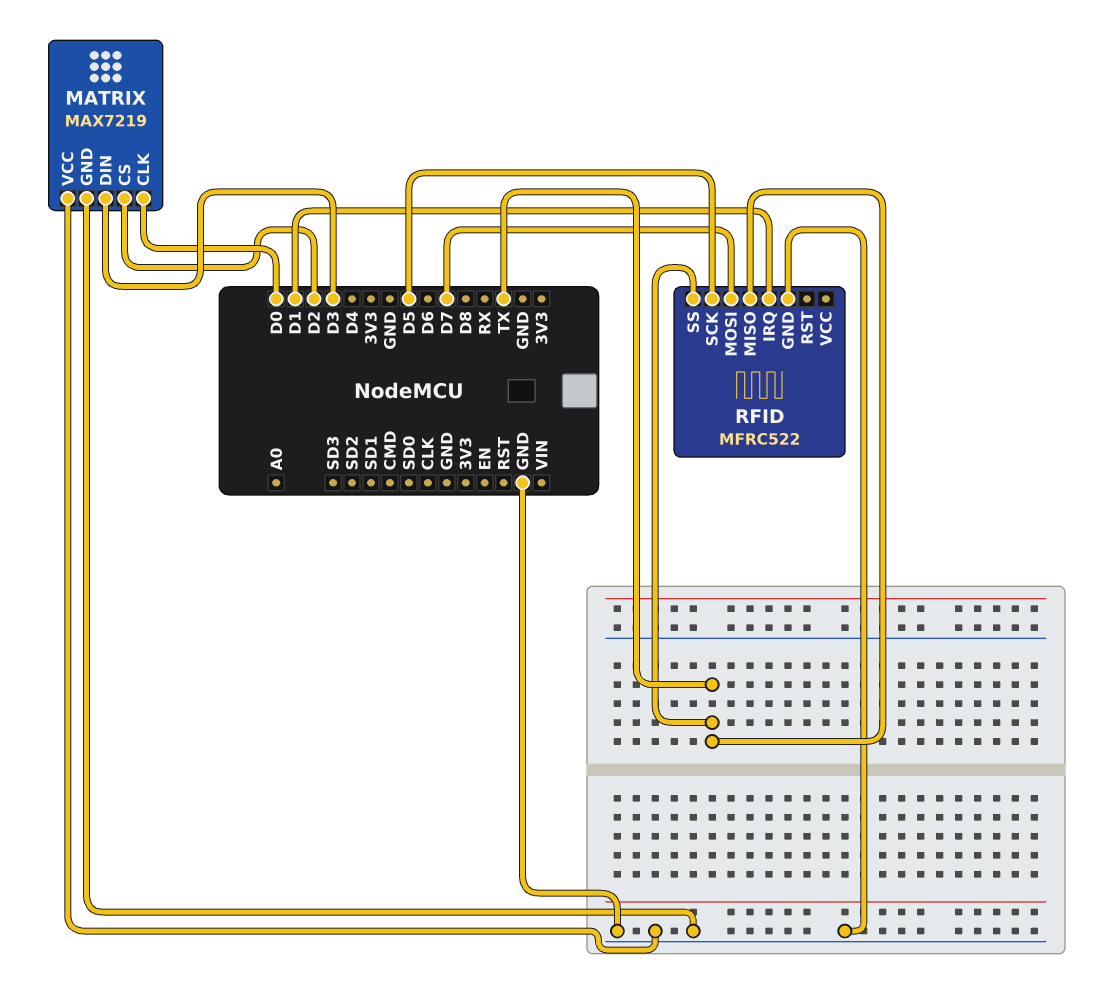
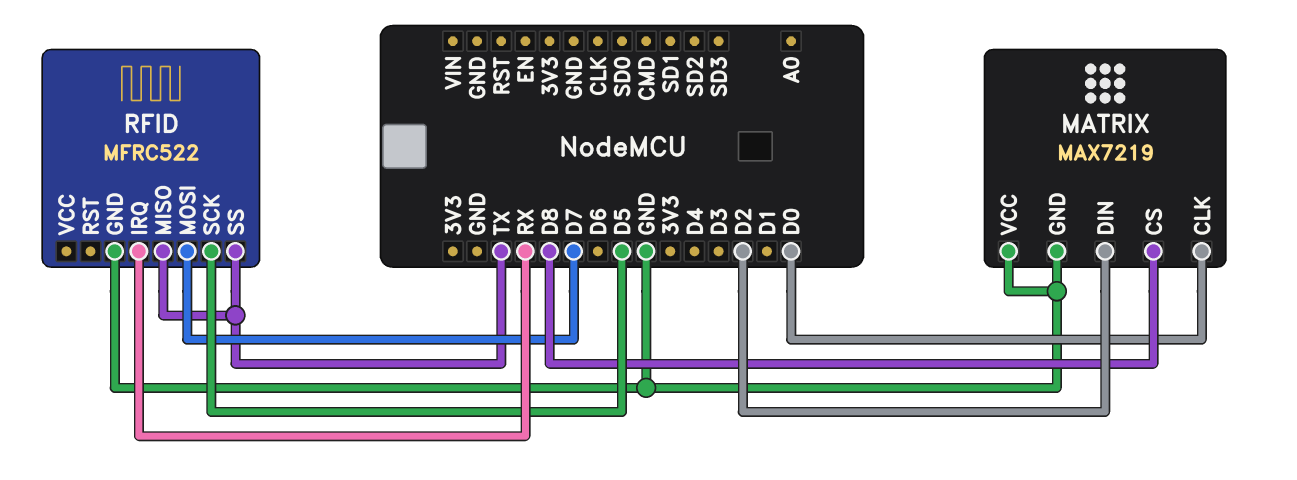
MATRIX pin CS: D2 -> D8
MATRIX pin DIN: D3 -> D2
RFID pin IRQ: D1 -> RX

